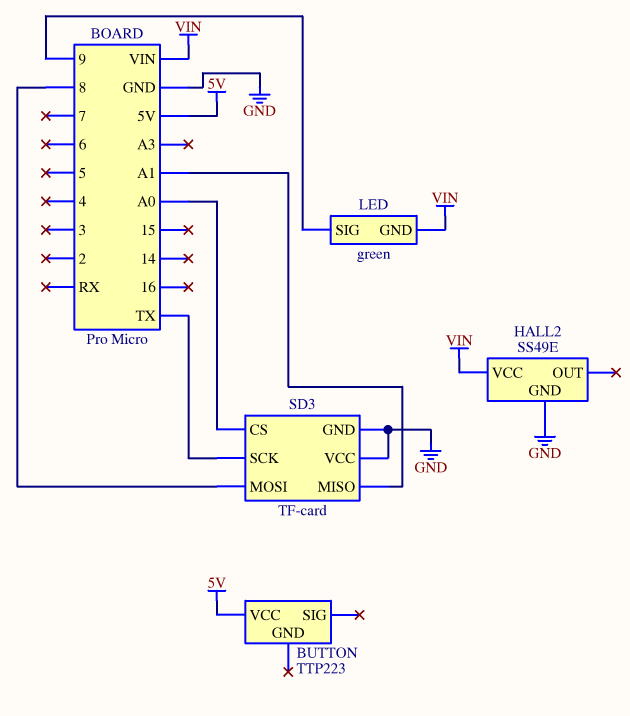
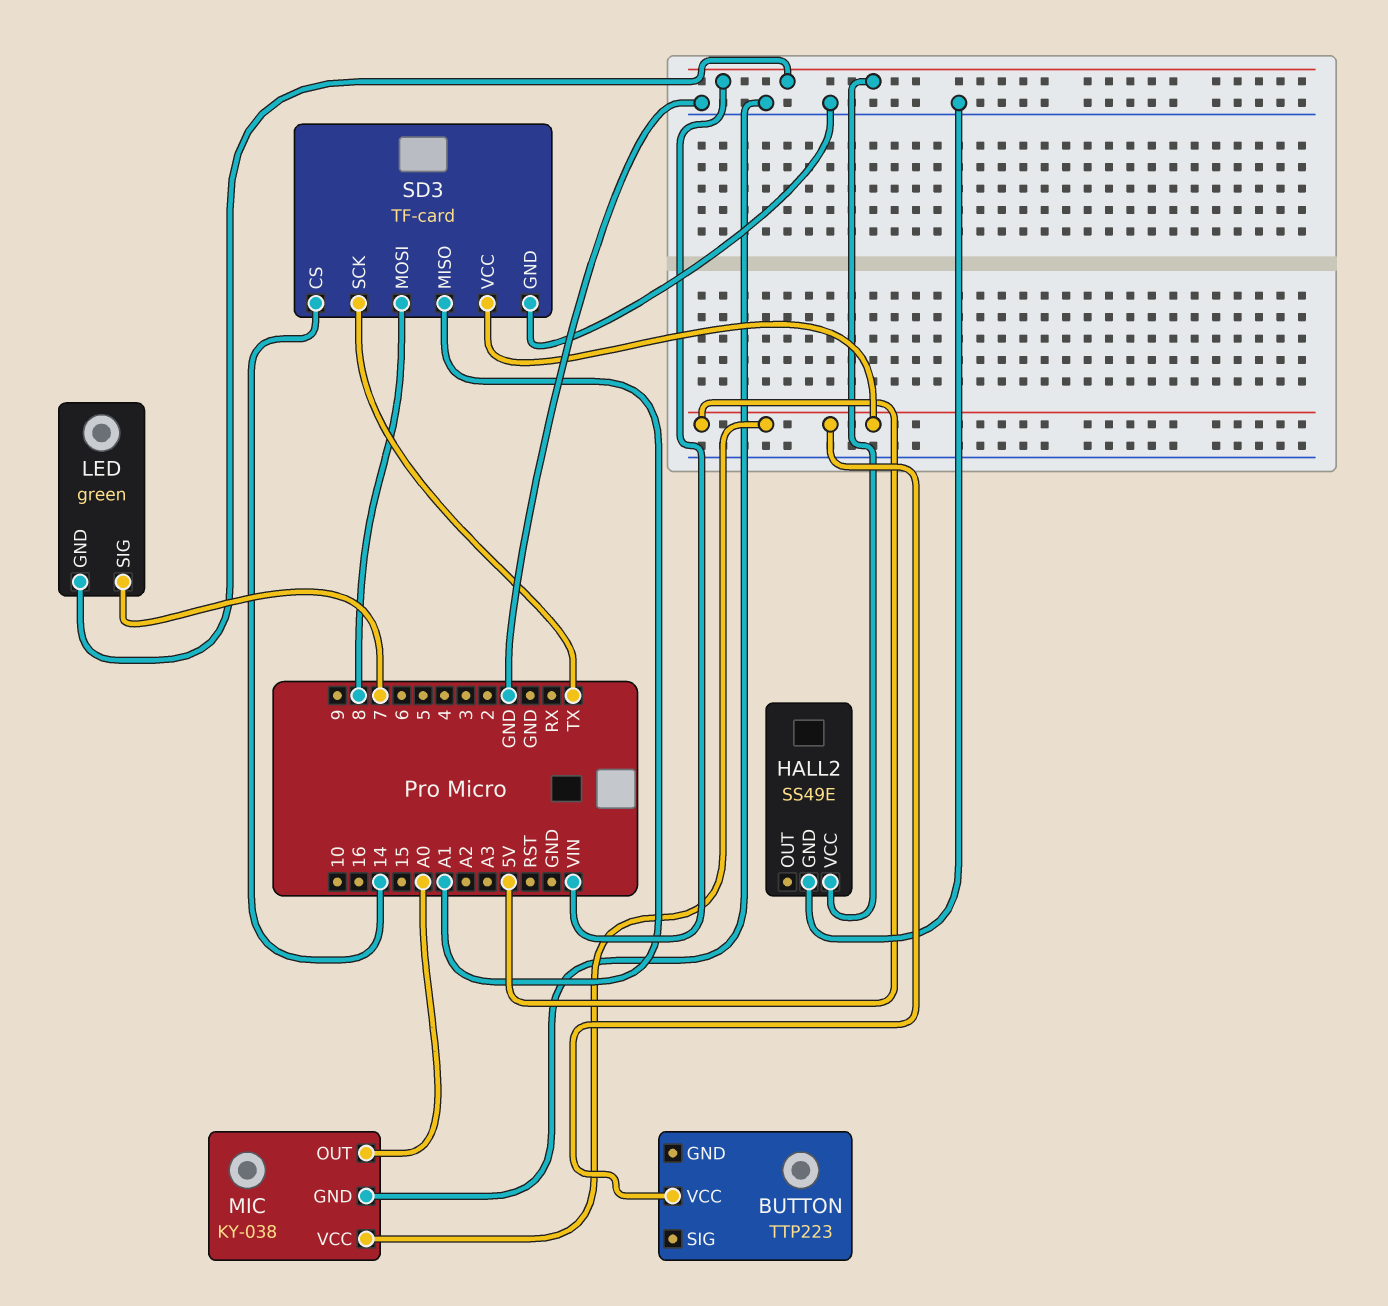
LED pin SIG: 9 -> 7
MIC: none -> KY-038
MIC pin GND: none -> GND
MIC pin OUT: none -> A0
MIC pin VCC: none -> 5V
SD3 pin CS: A0 -> 14
SD3 pin VCC: GND -> 5V

